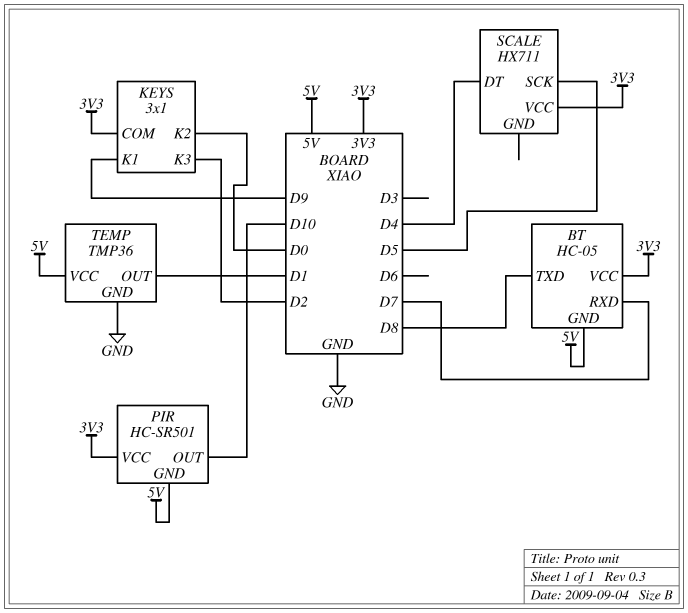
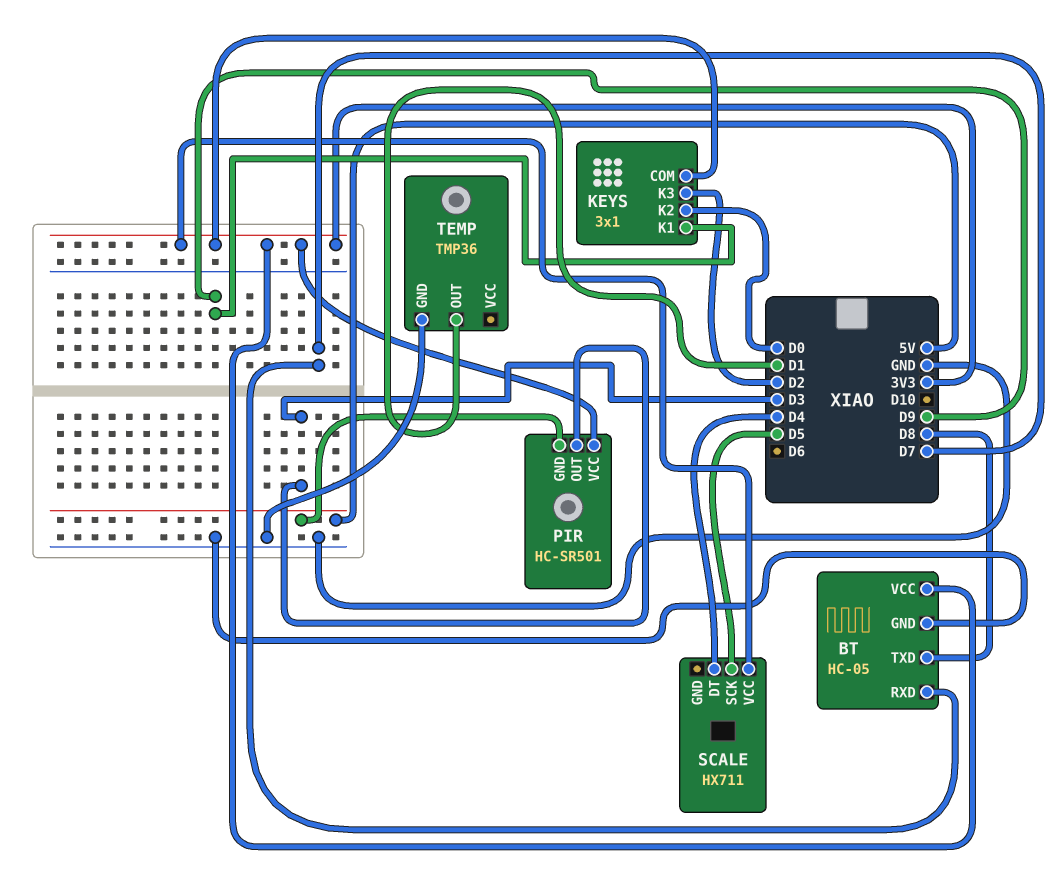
BT pin GND: 5V -> GND
PIR pin OUT: D10 -> D3
TEMP pin VCC: 5V -> none

